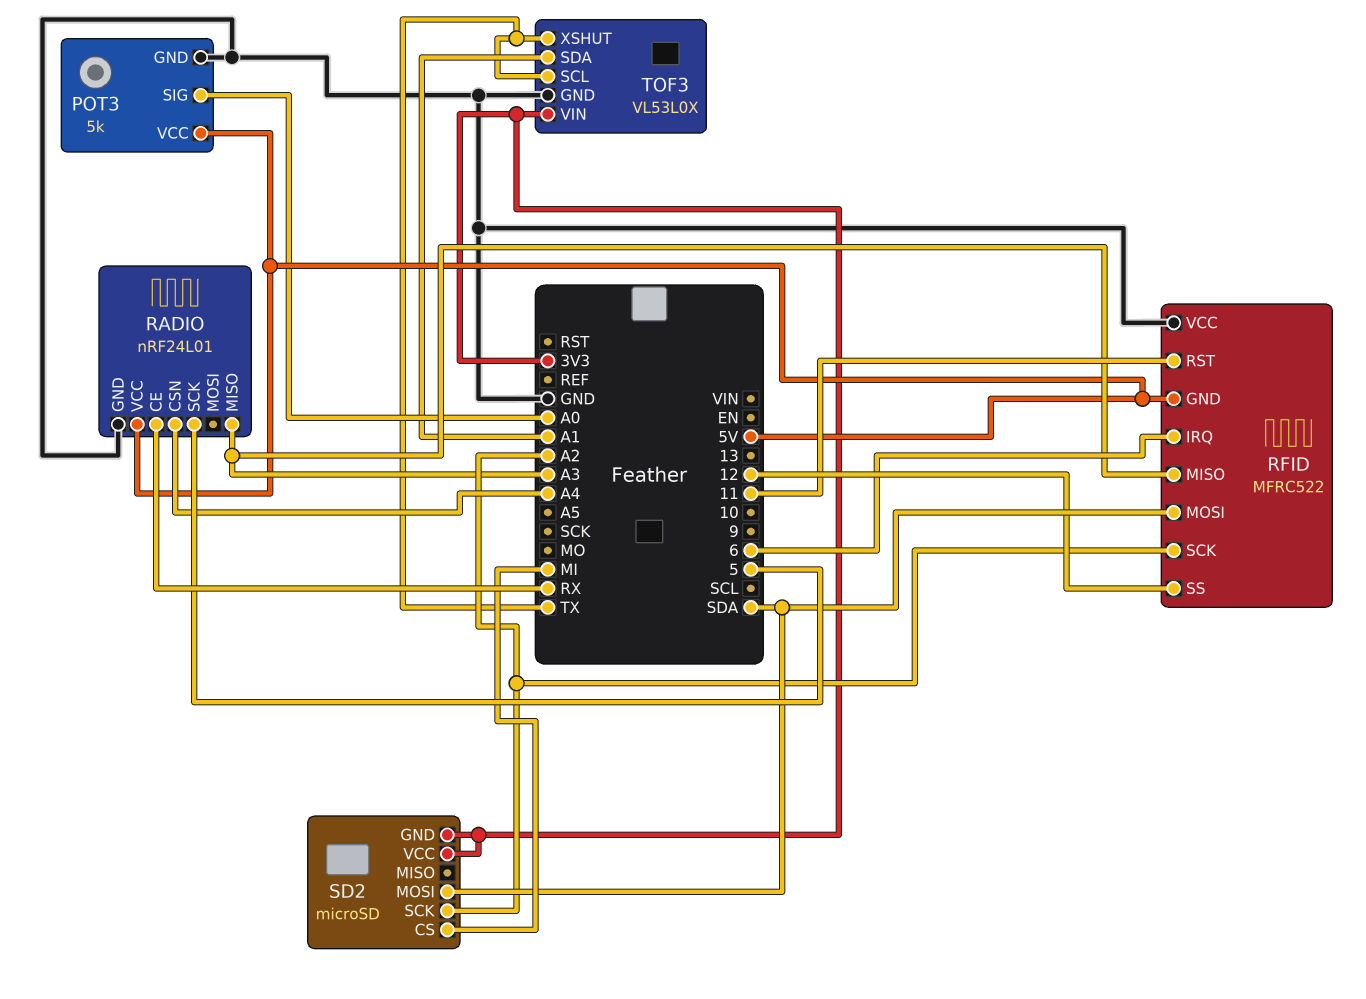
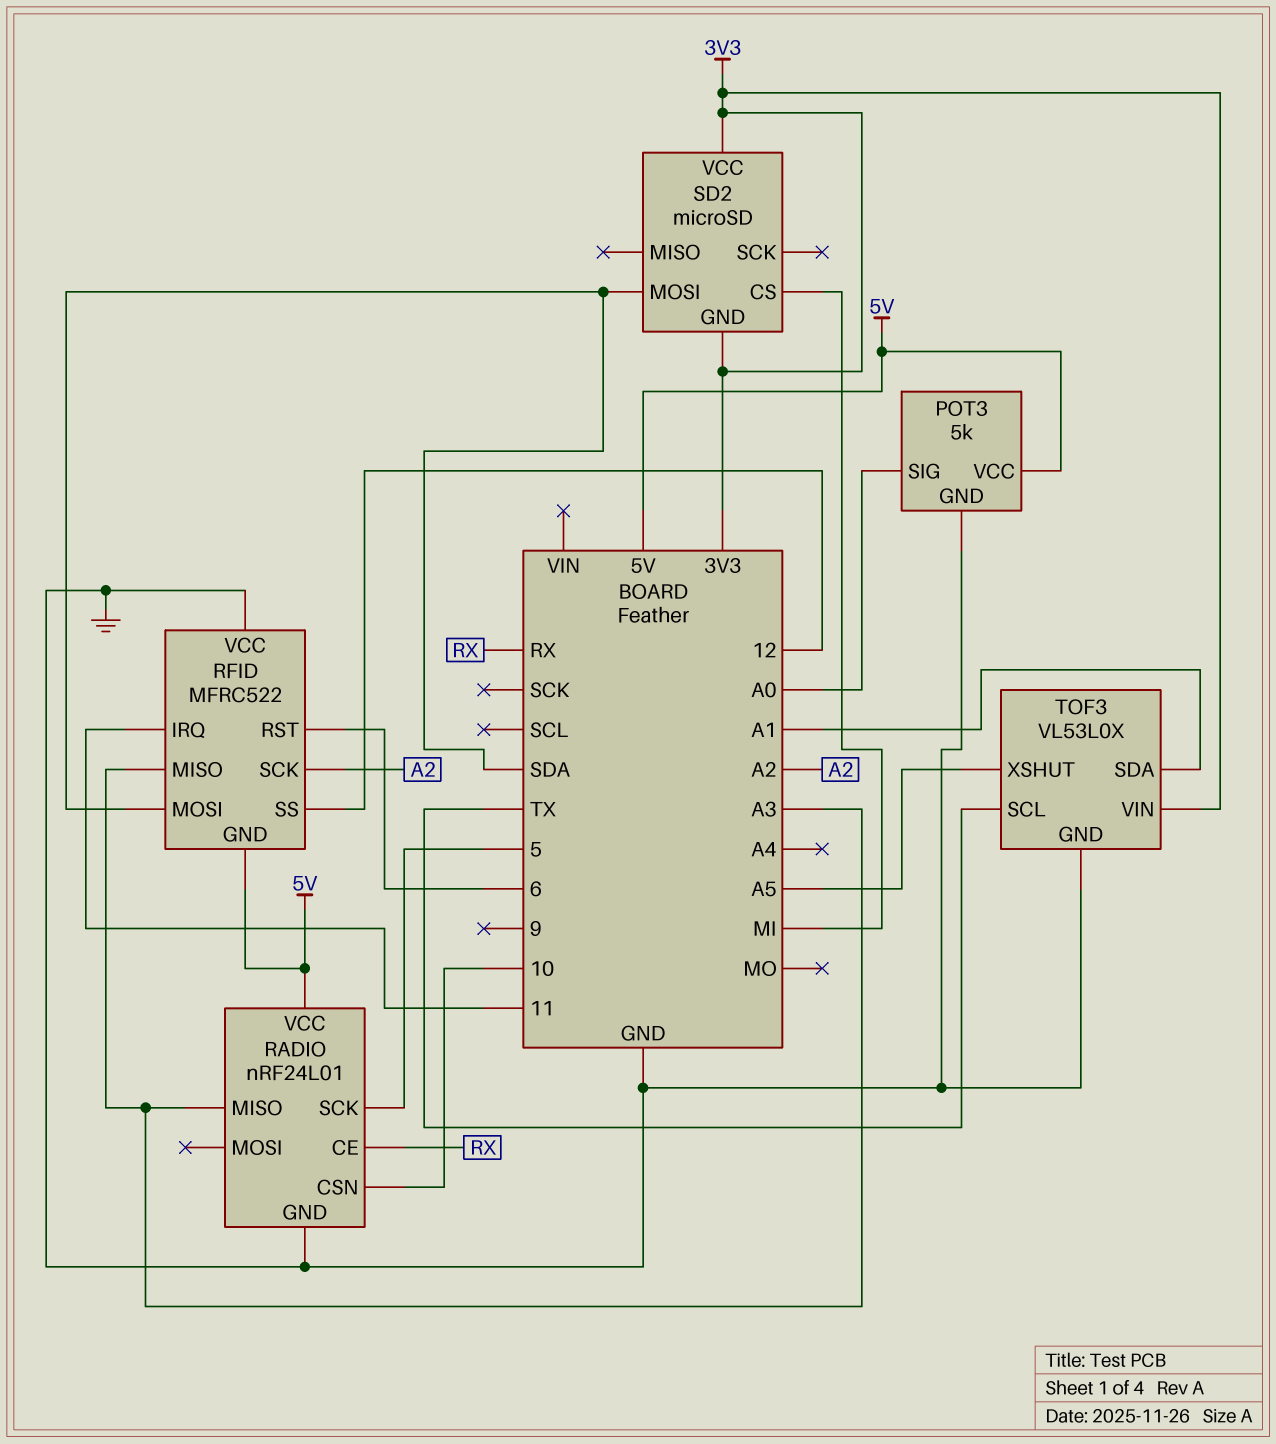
RADIO pin CSN: A4 -> 10
RFID pin IRQ: 6 -> 11
RFID pin RST: 11 -> 6
SD2 pin SCK: A2 -> none
TOF3 pin XSHUT: TX -> A5

